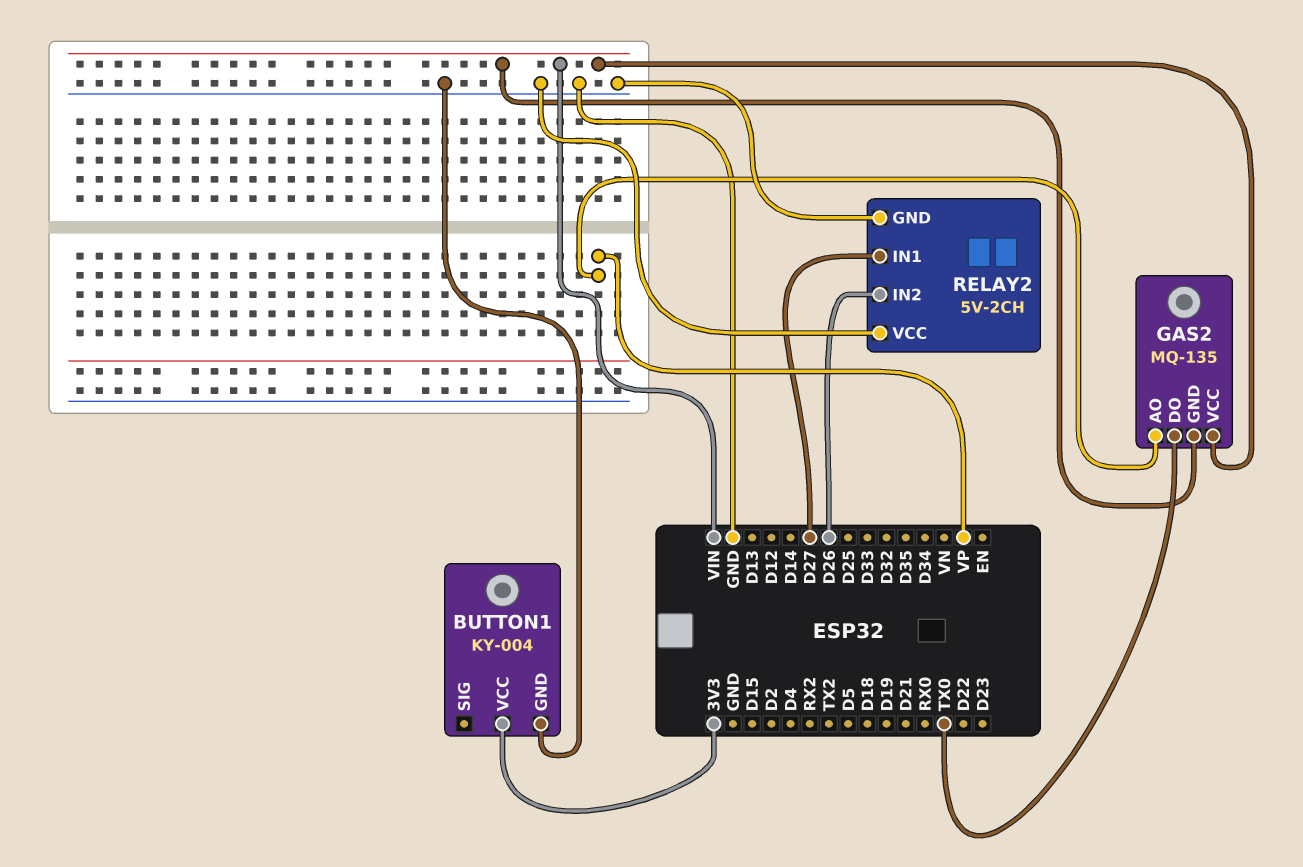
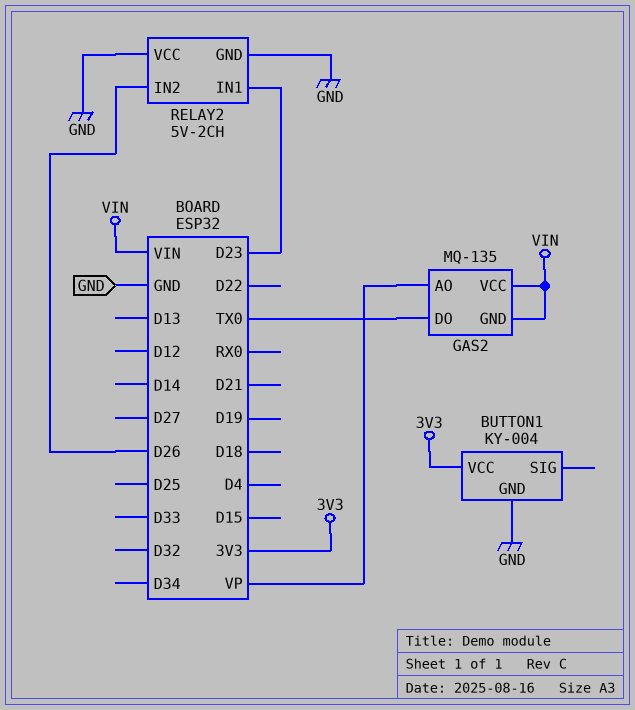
RELAY2 pin IN1: D27 -> D23

